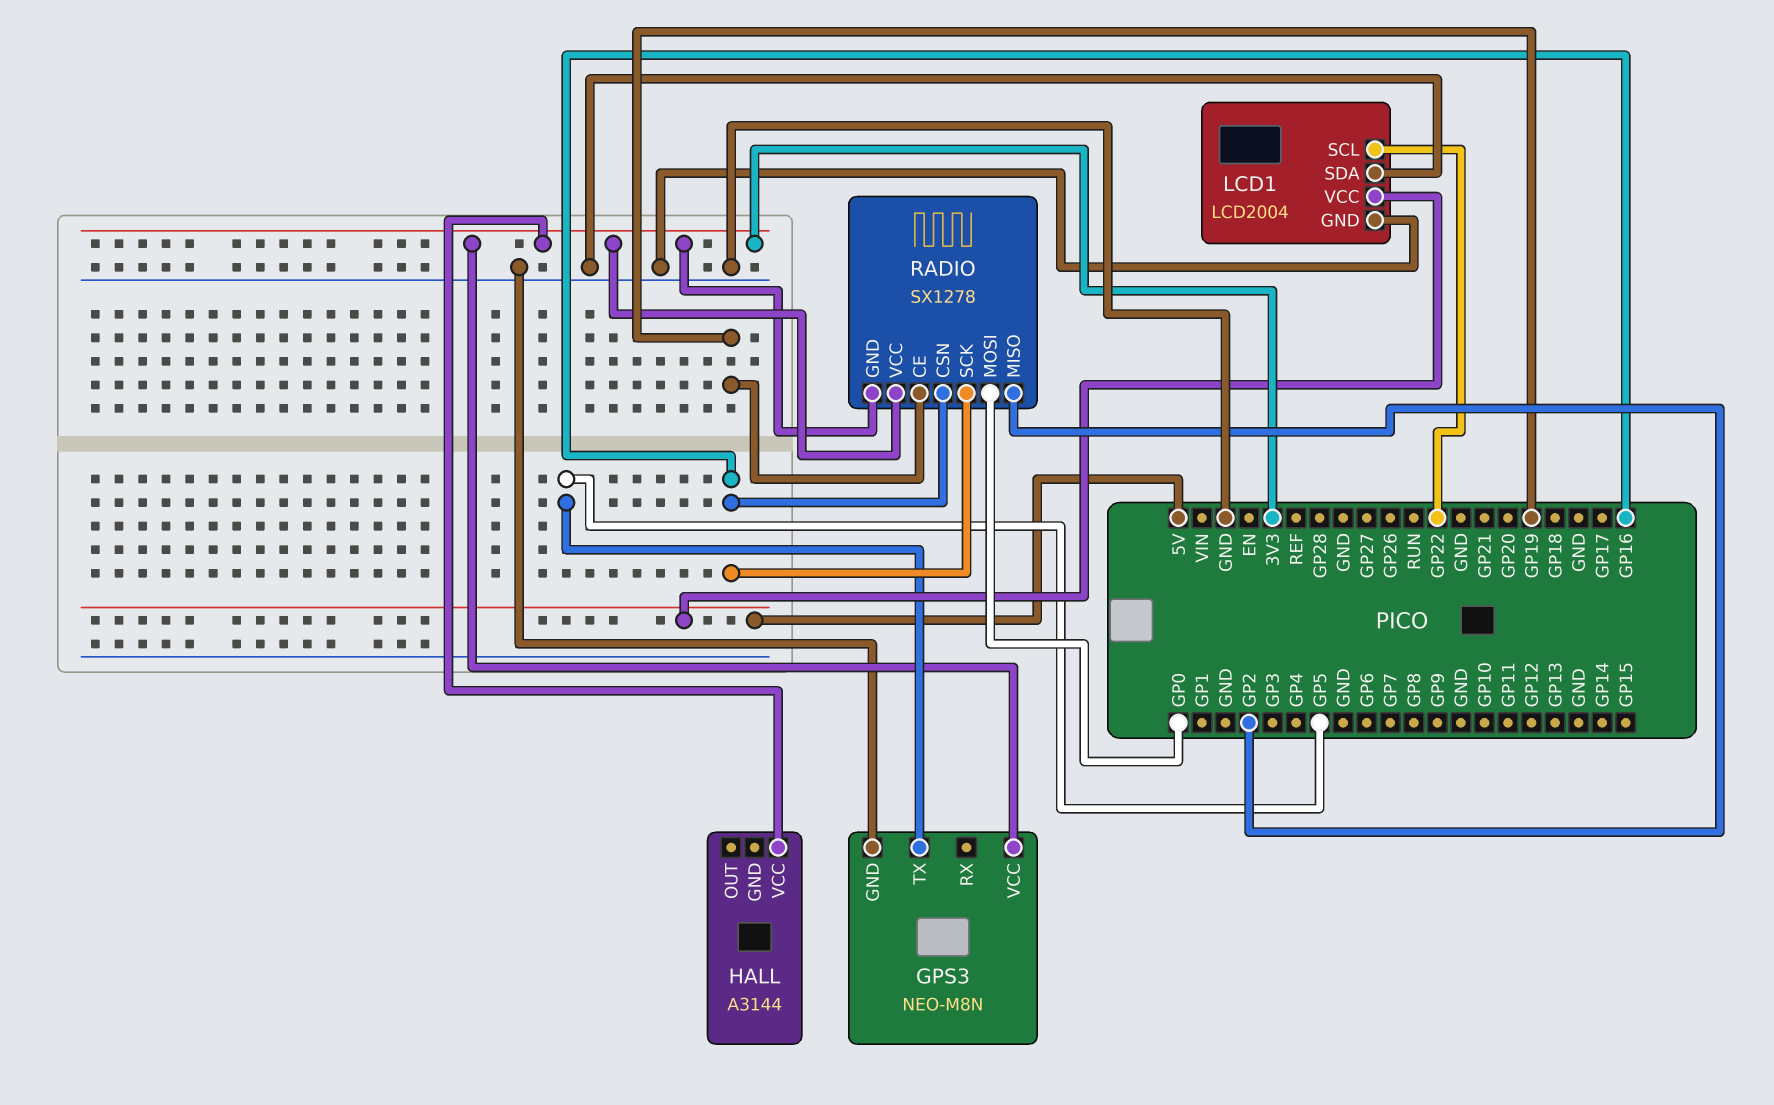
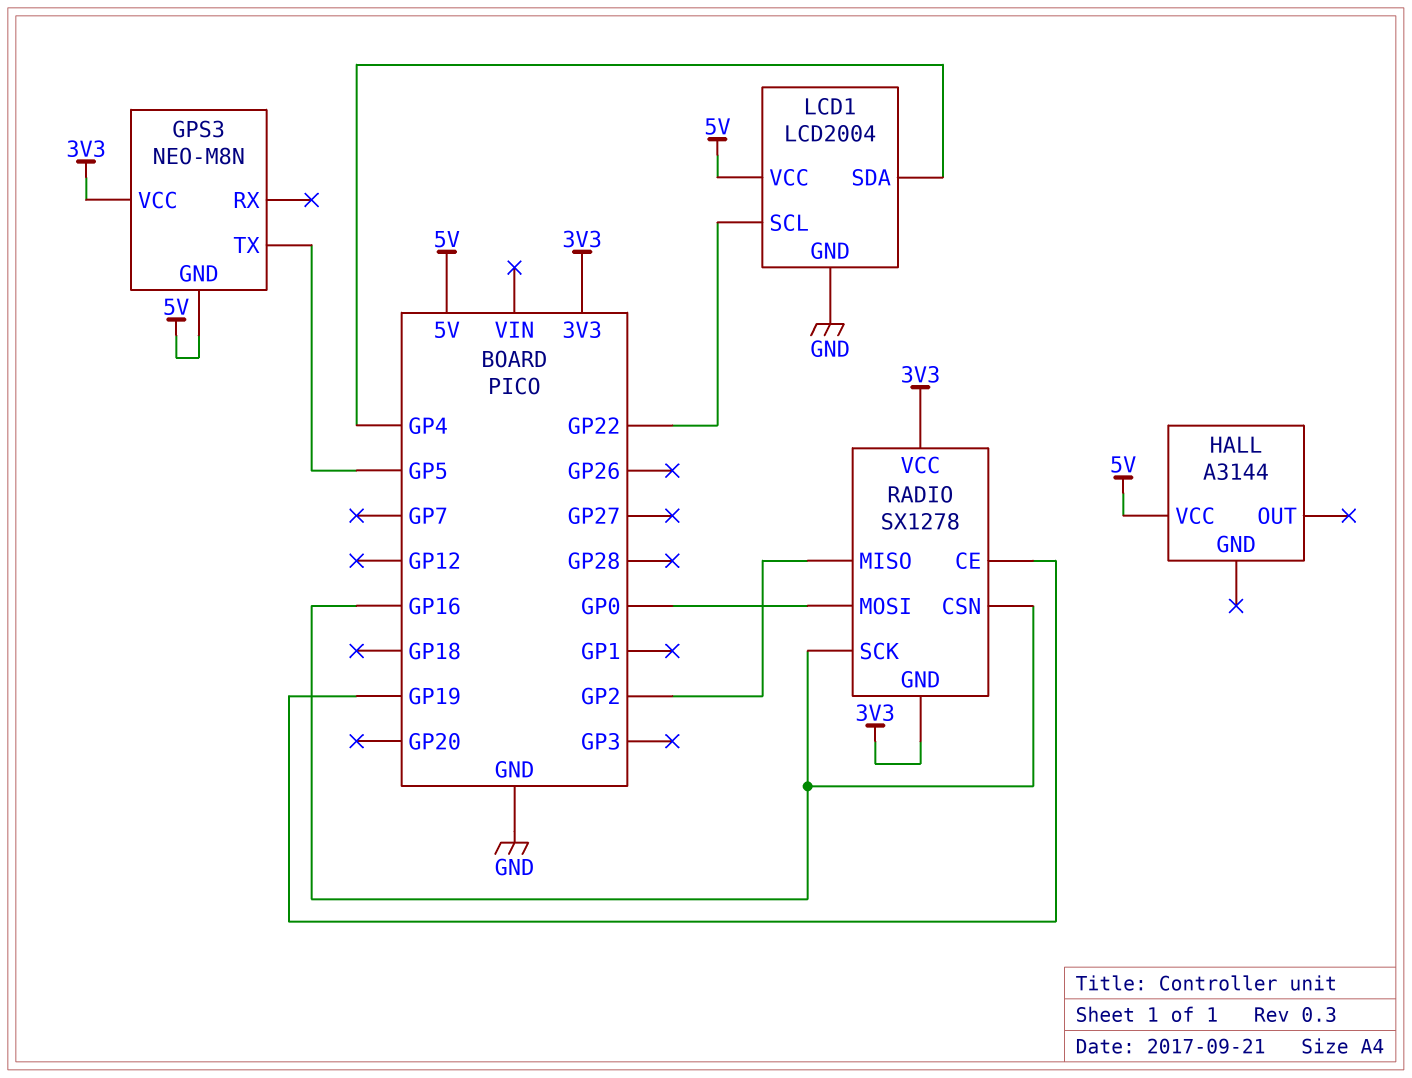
GPS3 pin GND: GND -> 5V
HALL pin VCC: 3V3 -> 5V
LCD1 pin SDA: GND -> GP4

